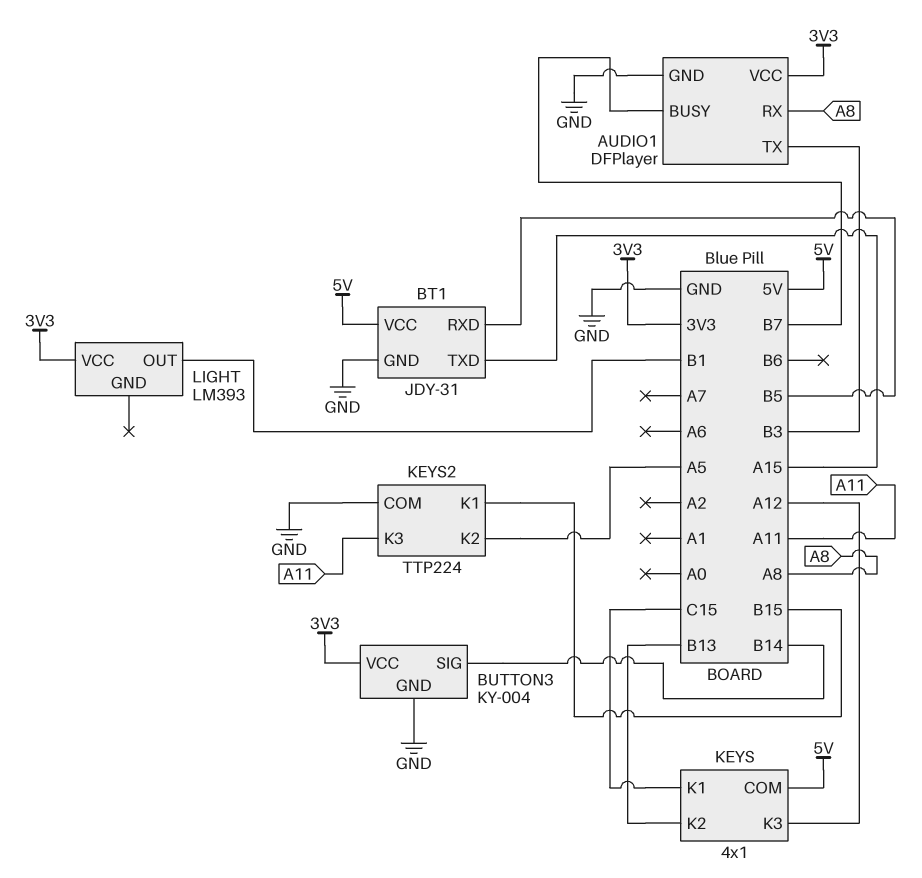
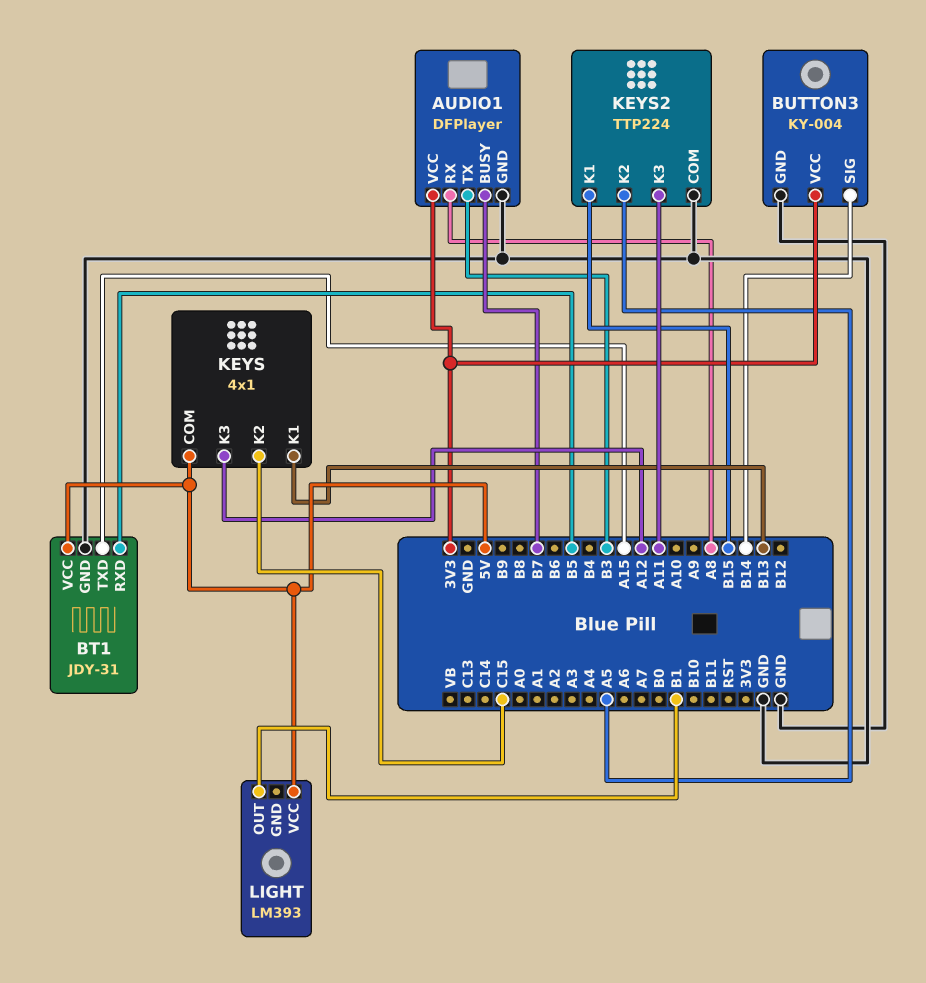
KEYS pin K1: C15 -> B13
KEYS pin K2: B13 -> C15
LIGHT pin VCC: 3V3 -> 5V

